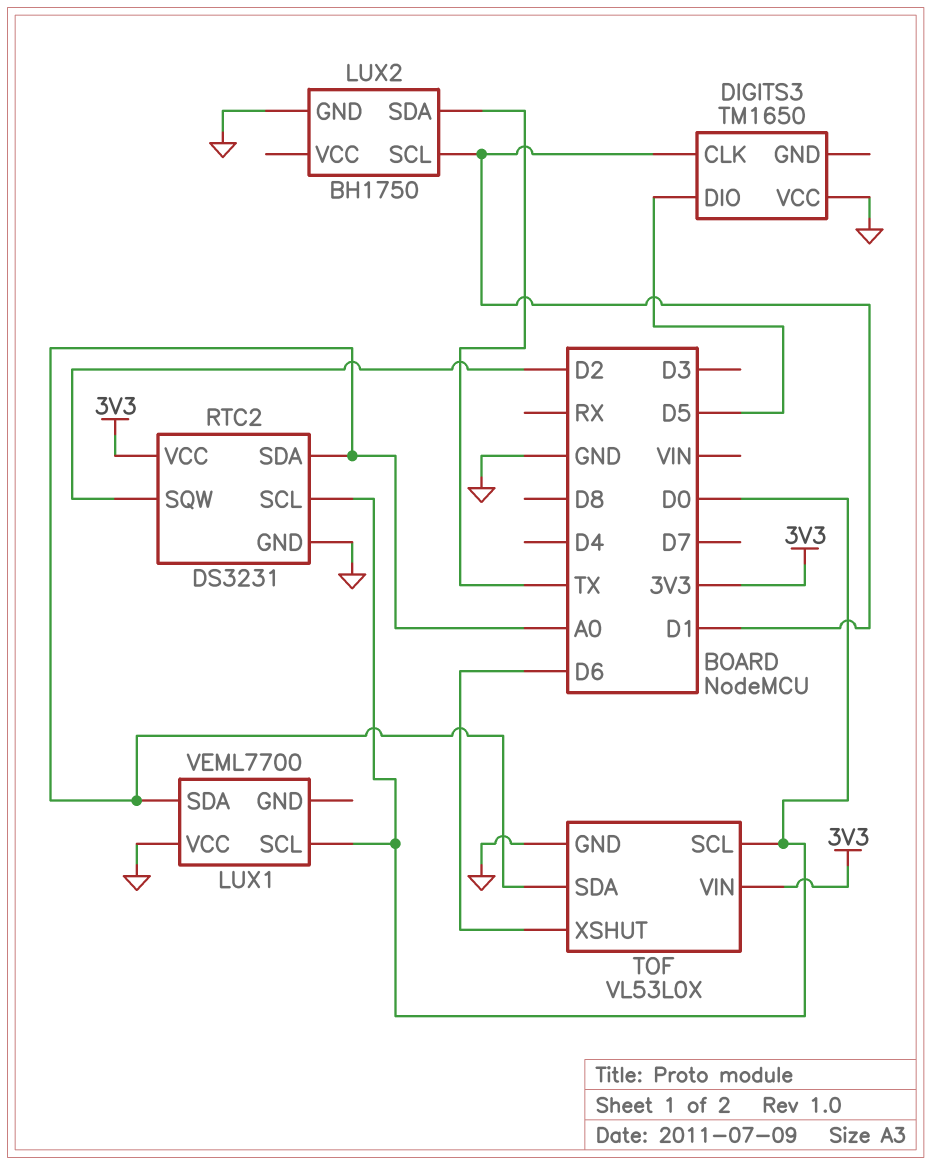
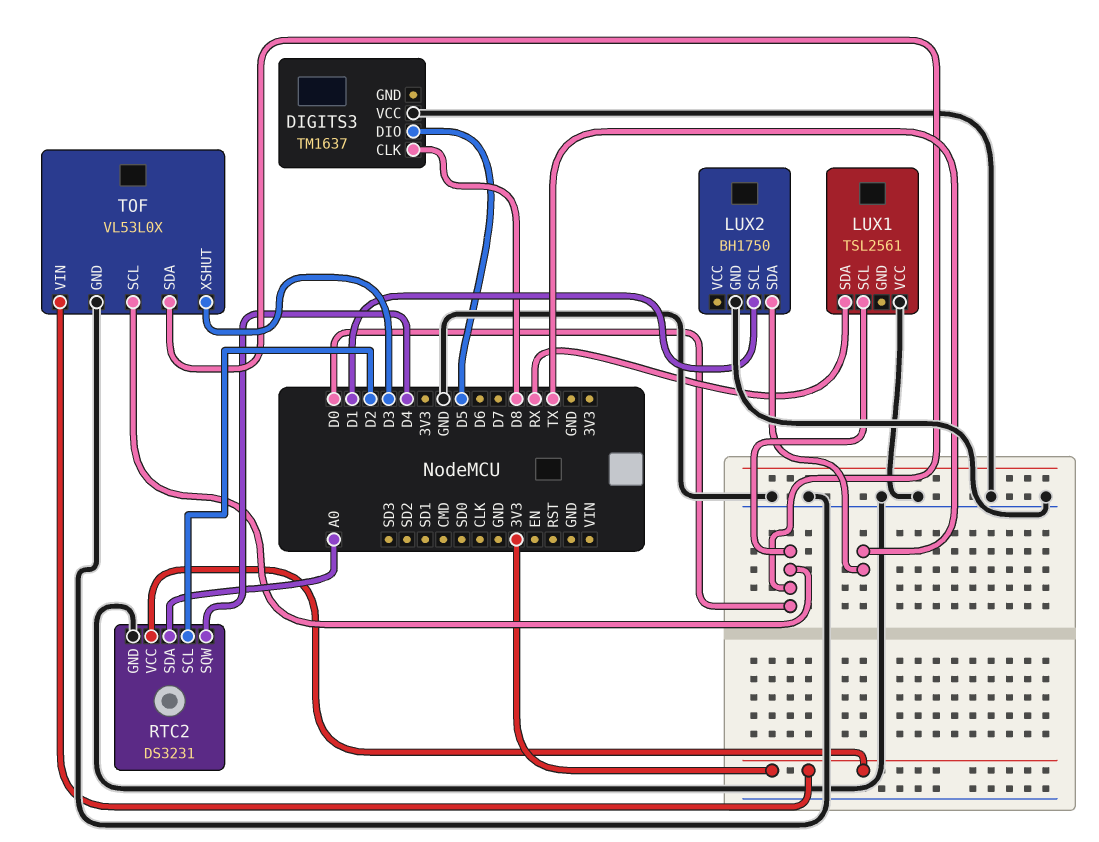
DIGITS3: TM1650 -> TM1637
DIGITS3 pin CLK: D1 -> D8
LUX1: VEML7700 -> TSL2561
LUX1 pin SDA: A0 -> RX
RTC2 pin SCL: D0 -> D2
RTC2 pin SQW: D2 -> D4
TOF pin SDA: A0 -> D0
TOF pin XSHUT: D6 -> D3

